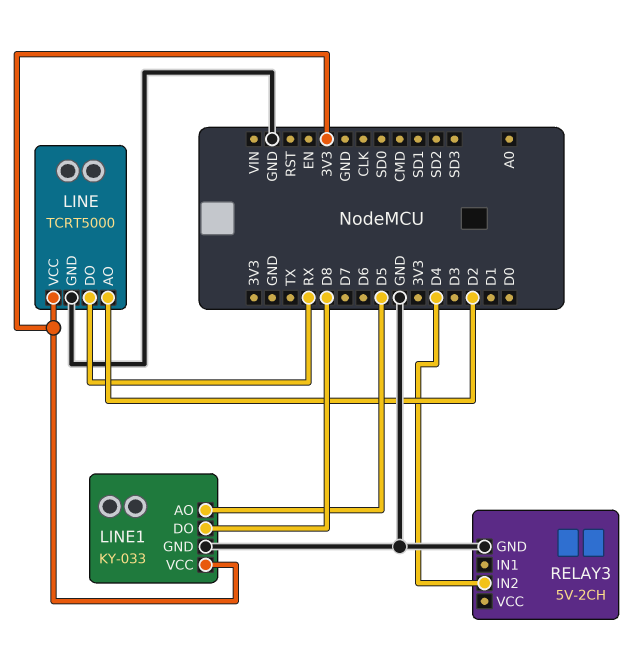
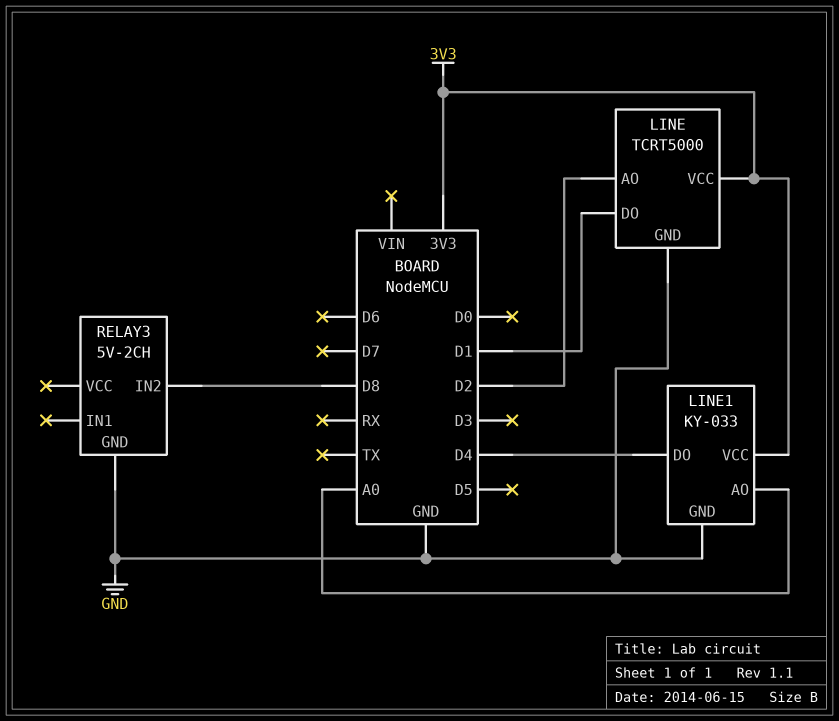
LINE pin DO: RX -> D1
LINE1 pin AO: D5 -> A0
LINE1 pin DO: D8 -> D4
RELAY3 pin IN2: D4 -> D8

